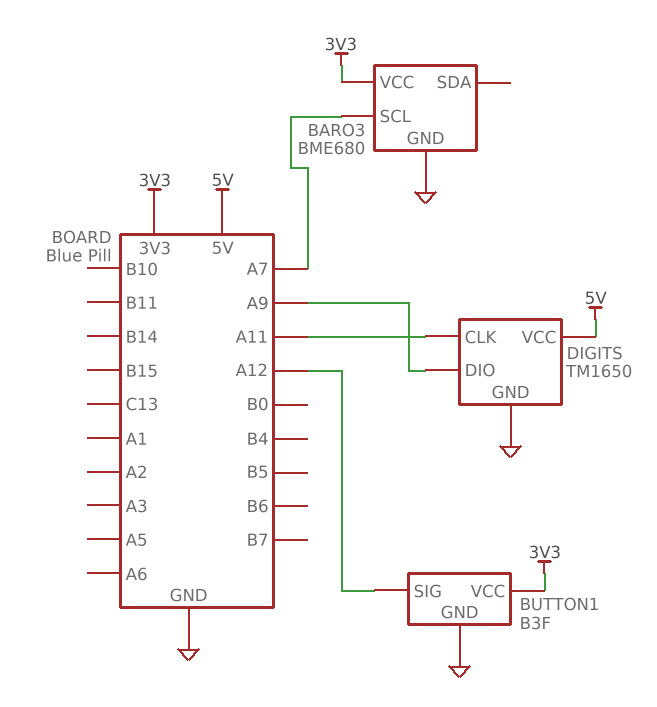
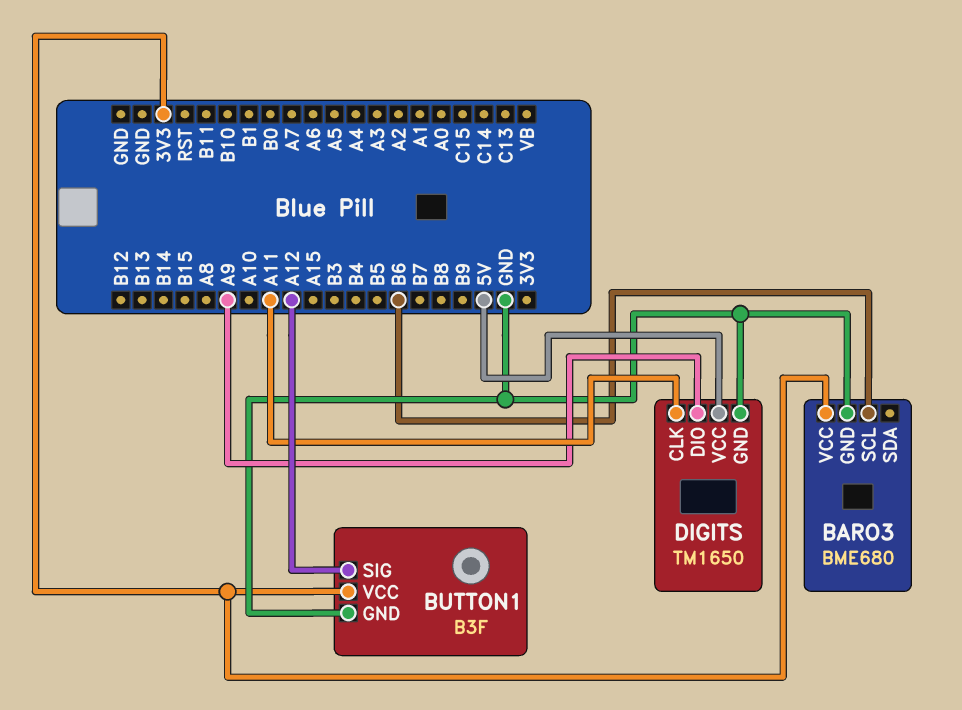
BARO3 pin SCL: A7 -> B6

